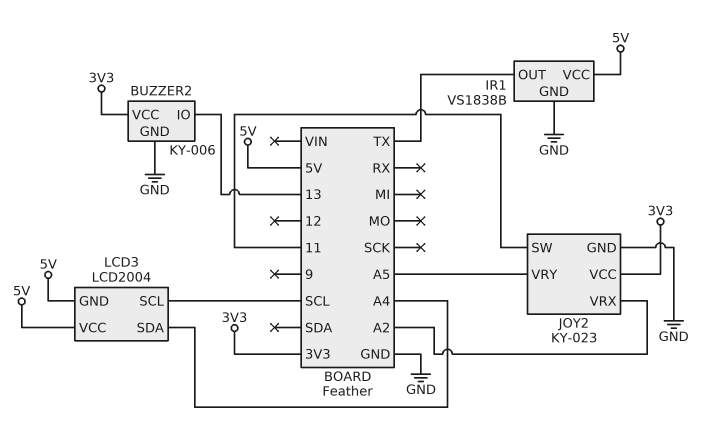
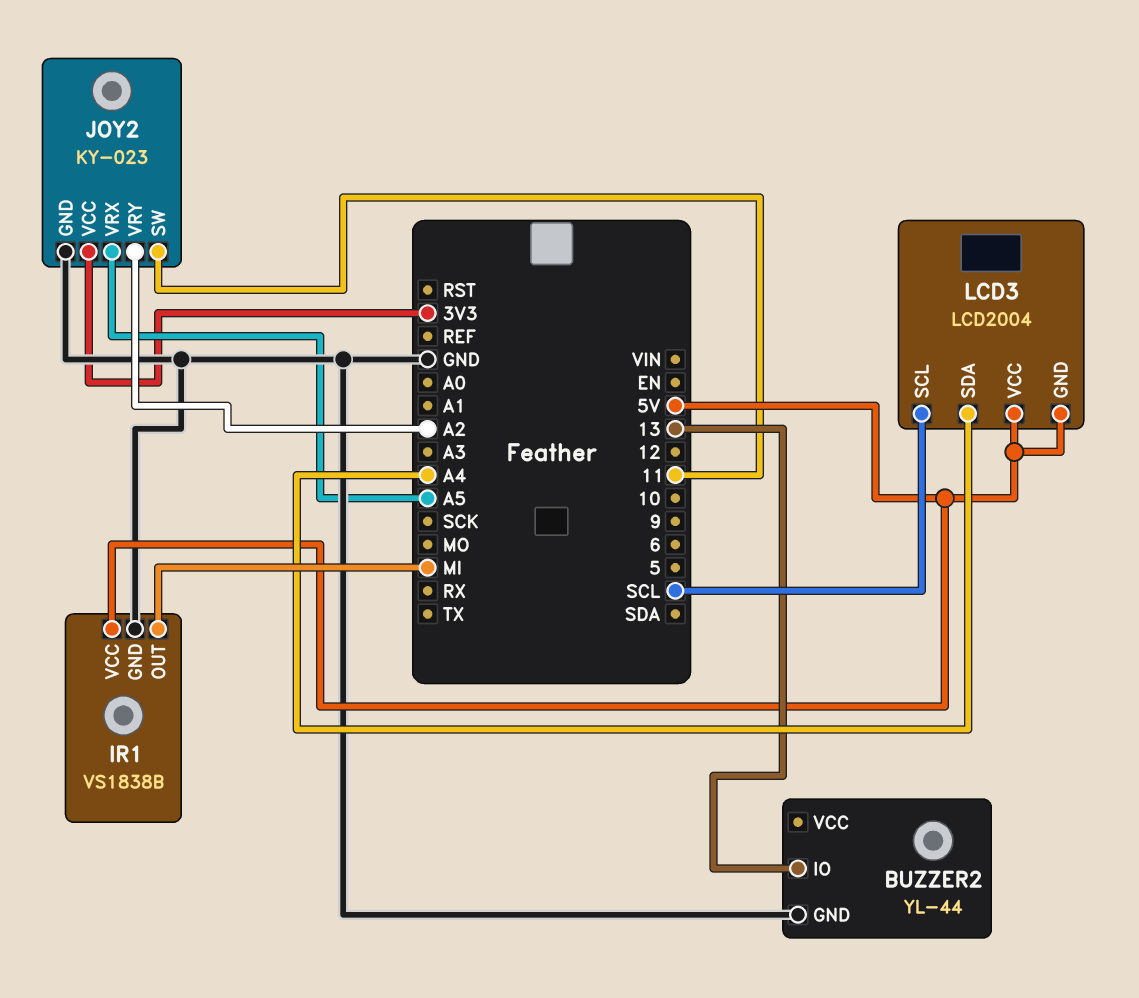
BUZZER2: KY-006 -> YL-44
BUZZER2 pin VCC: 3V3 -> none
IR1 pin OUT: TX -> MI
JOY2 pin VRX: A2 -> A5
JOY2 pin VRY: A5 -> A2

